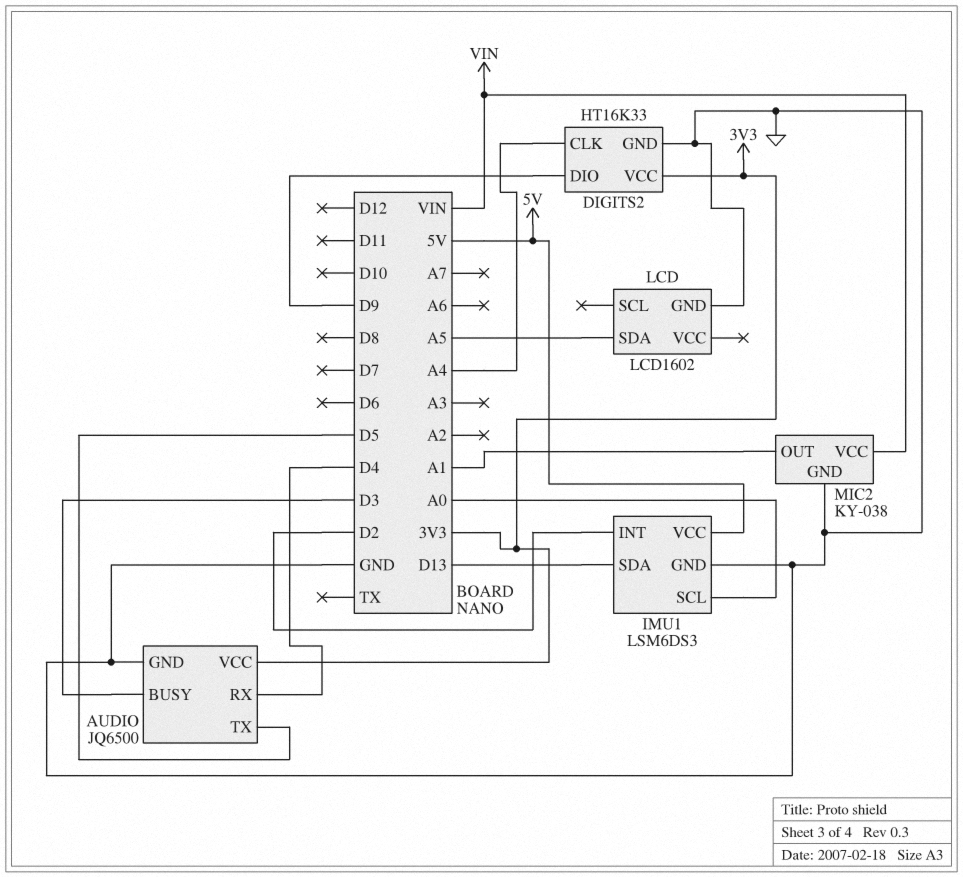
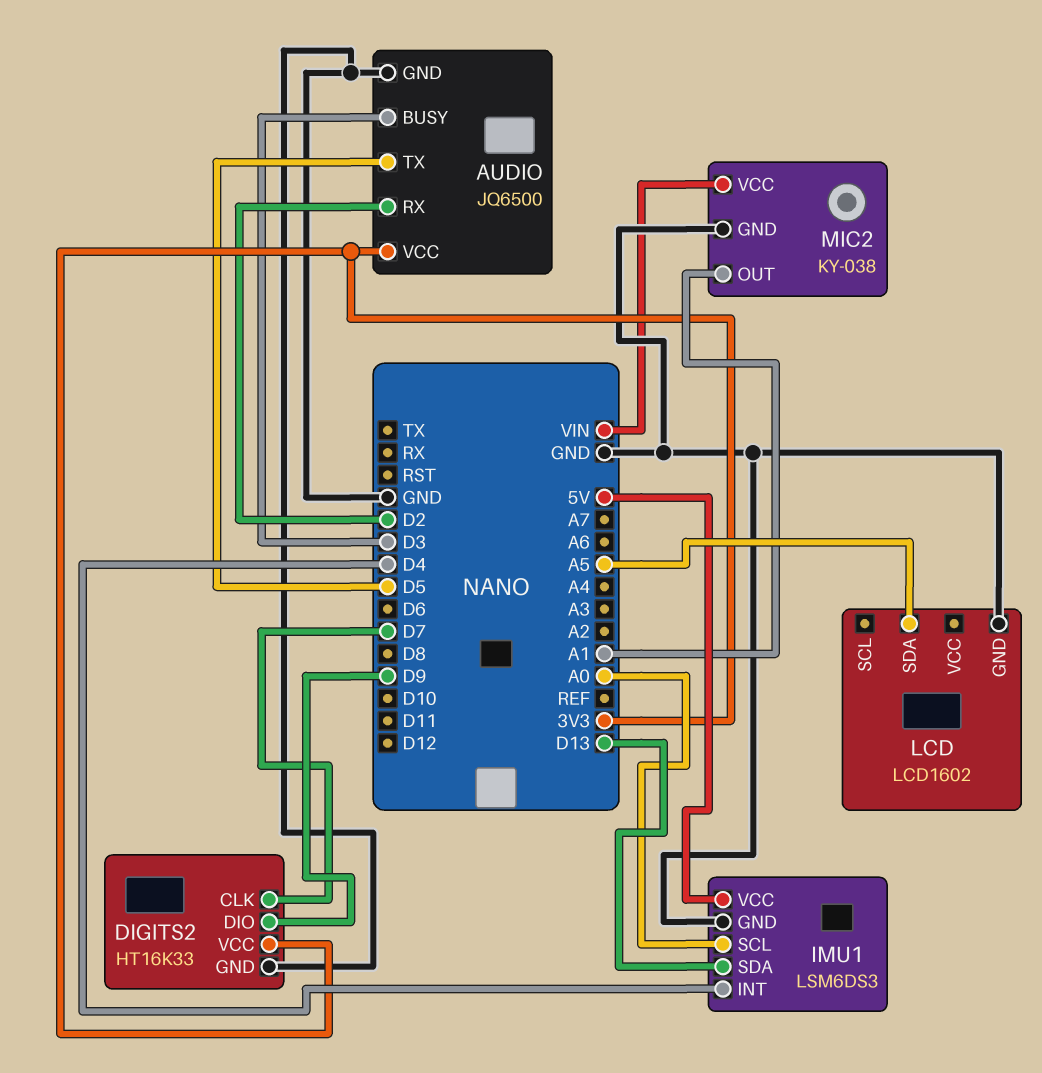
AUDIO pin RX: D4 -> D2
DIGITS2 pin CLK: A4 -> D7
IMU1 pin INT: D2 -> D4

